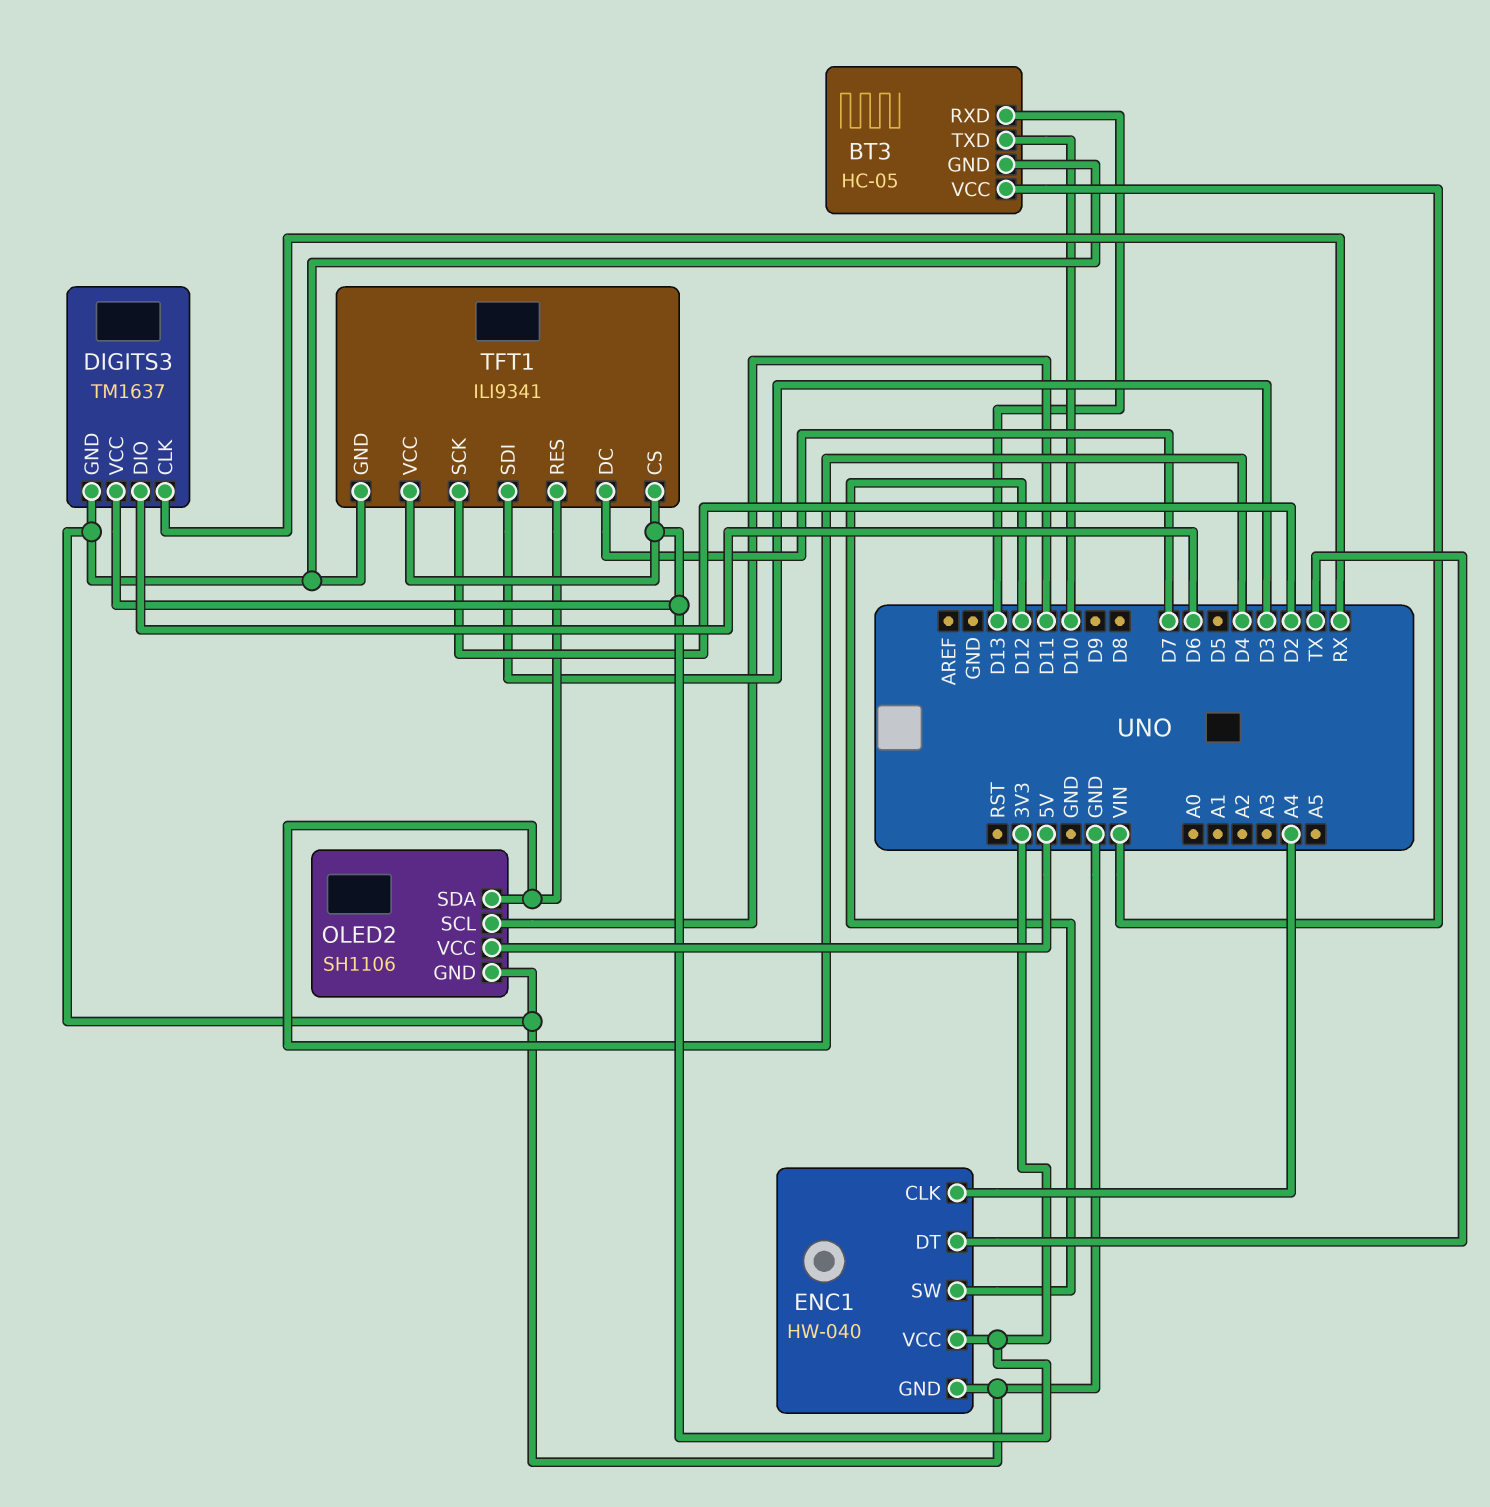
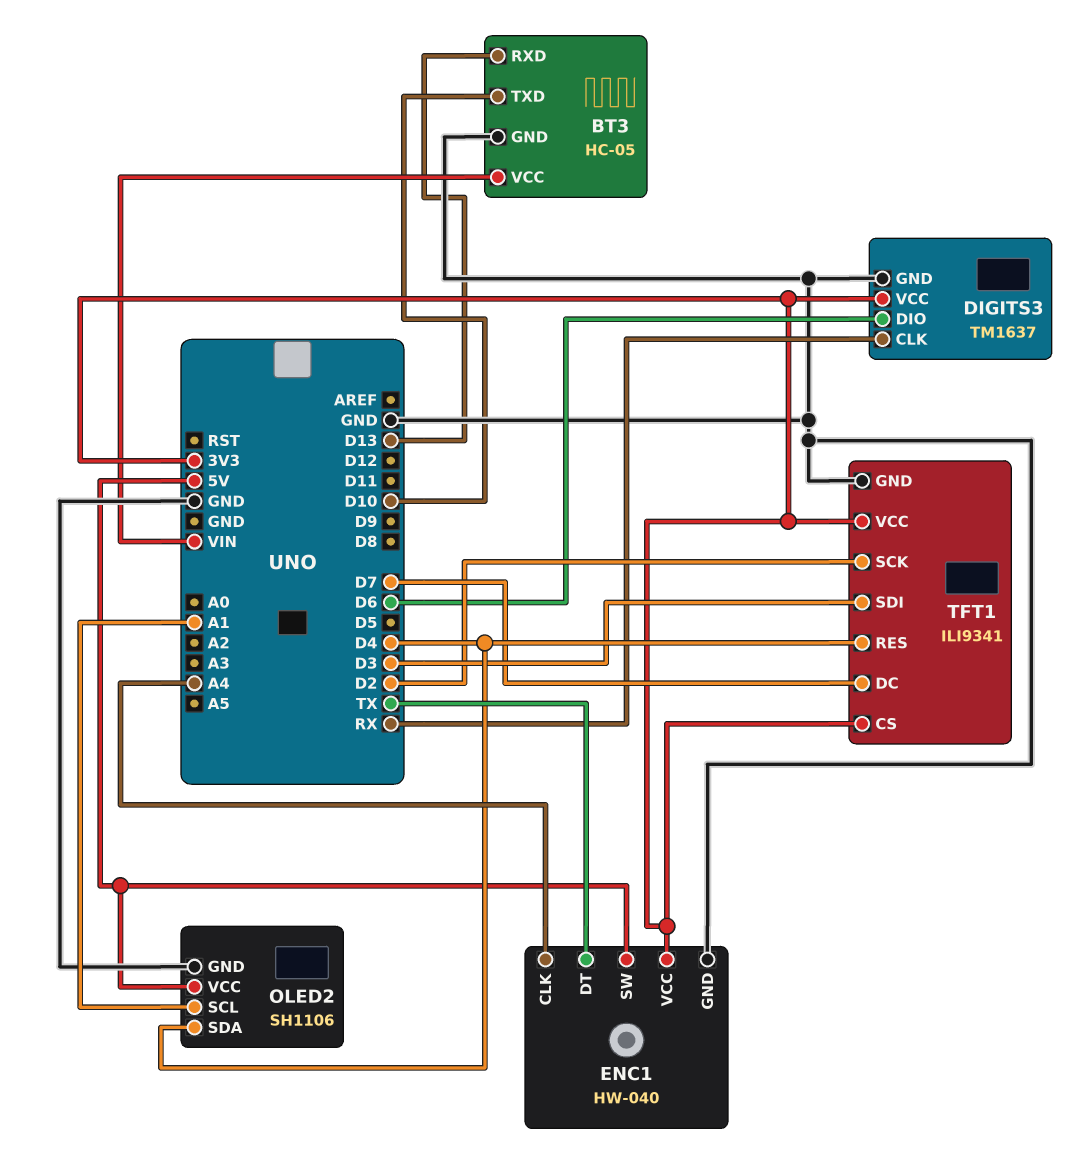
ENC1 pin SW: D12 -> 5V
OLED2 pin SCL: D11 -> A1

